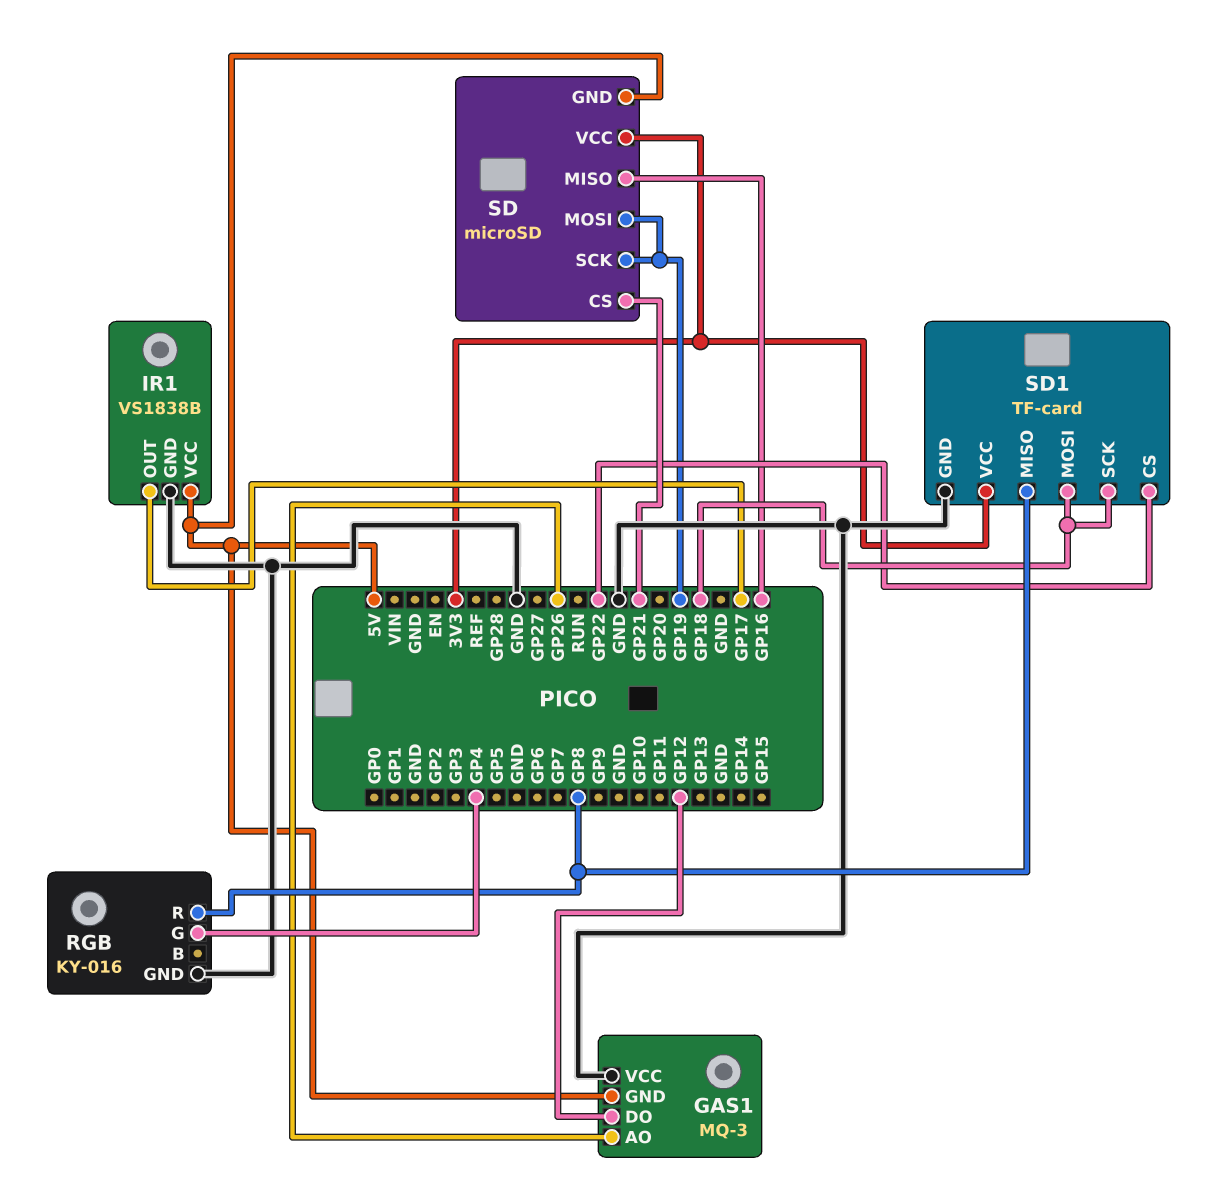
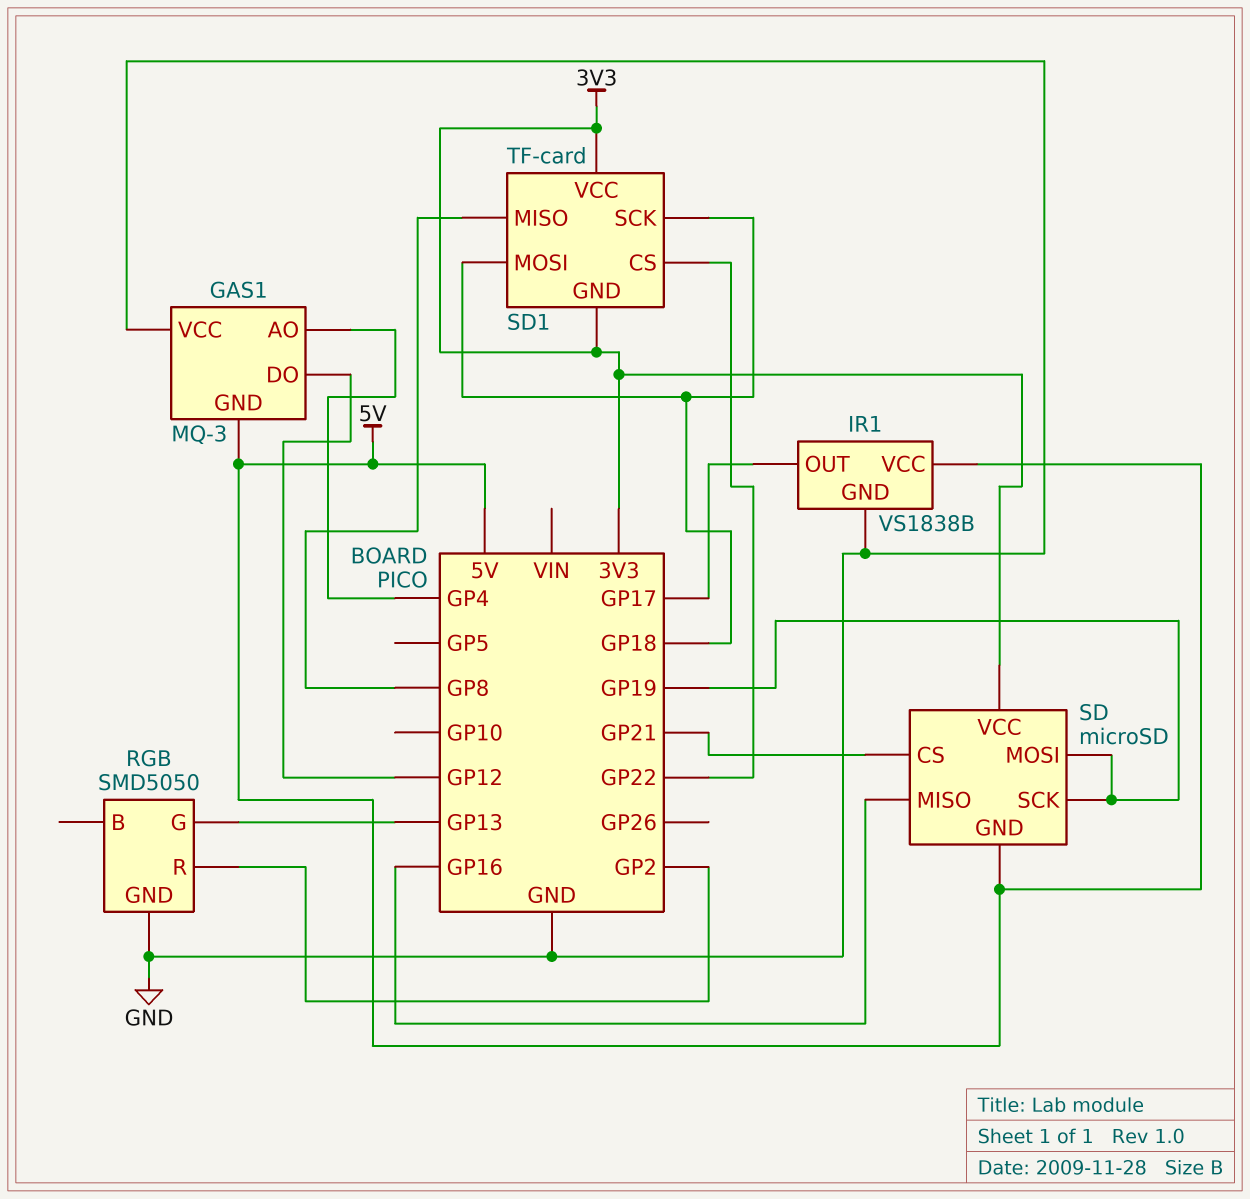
GAS1 pin AO: GP26 -> GP4
RGB: KY-016 -> SMD5050
RGB pin G: GP4 -> GP13
RGB pin R: GP8 -> GP2
SD1 pin GND: GND -> 3V3

